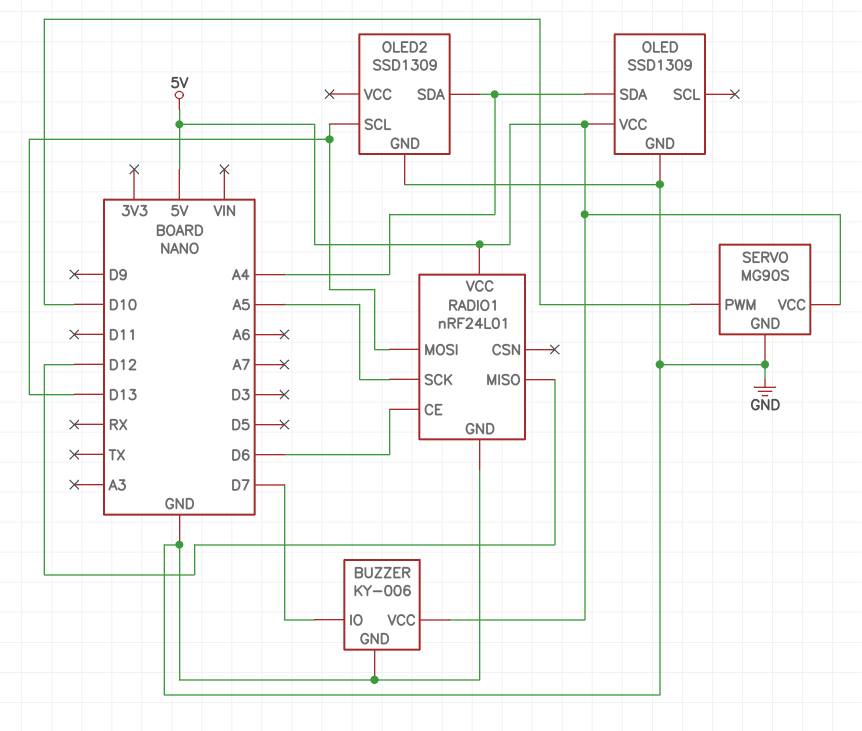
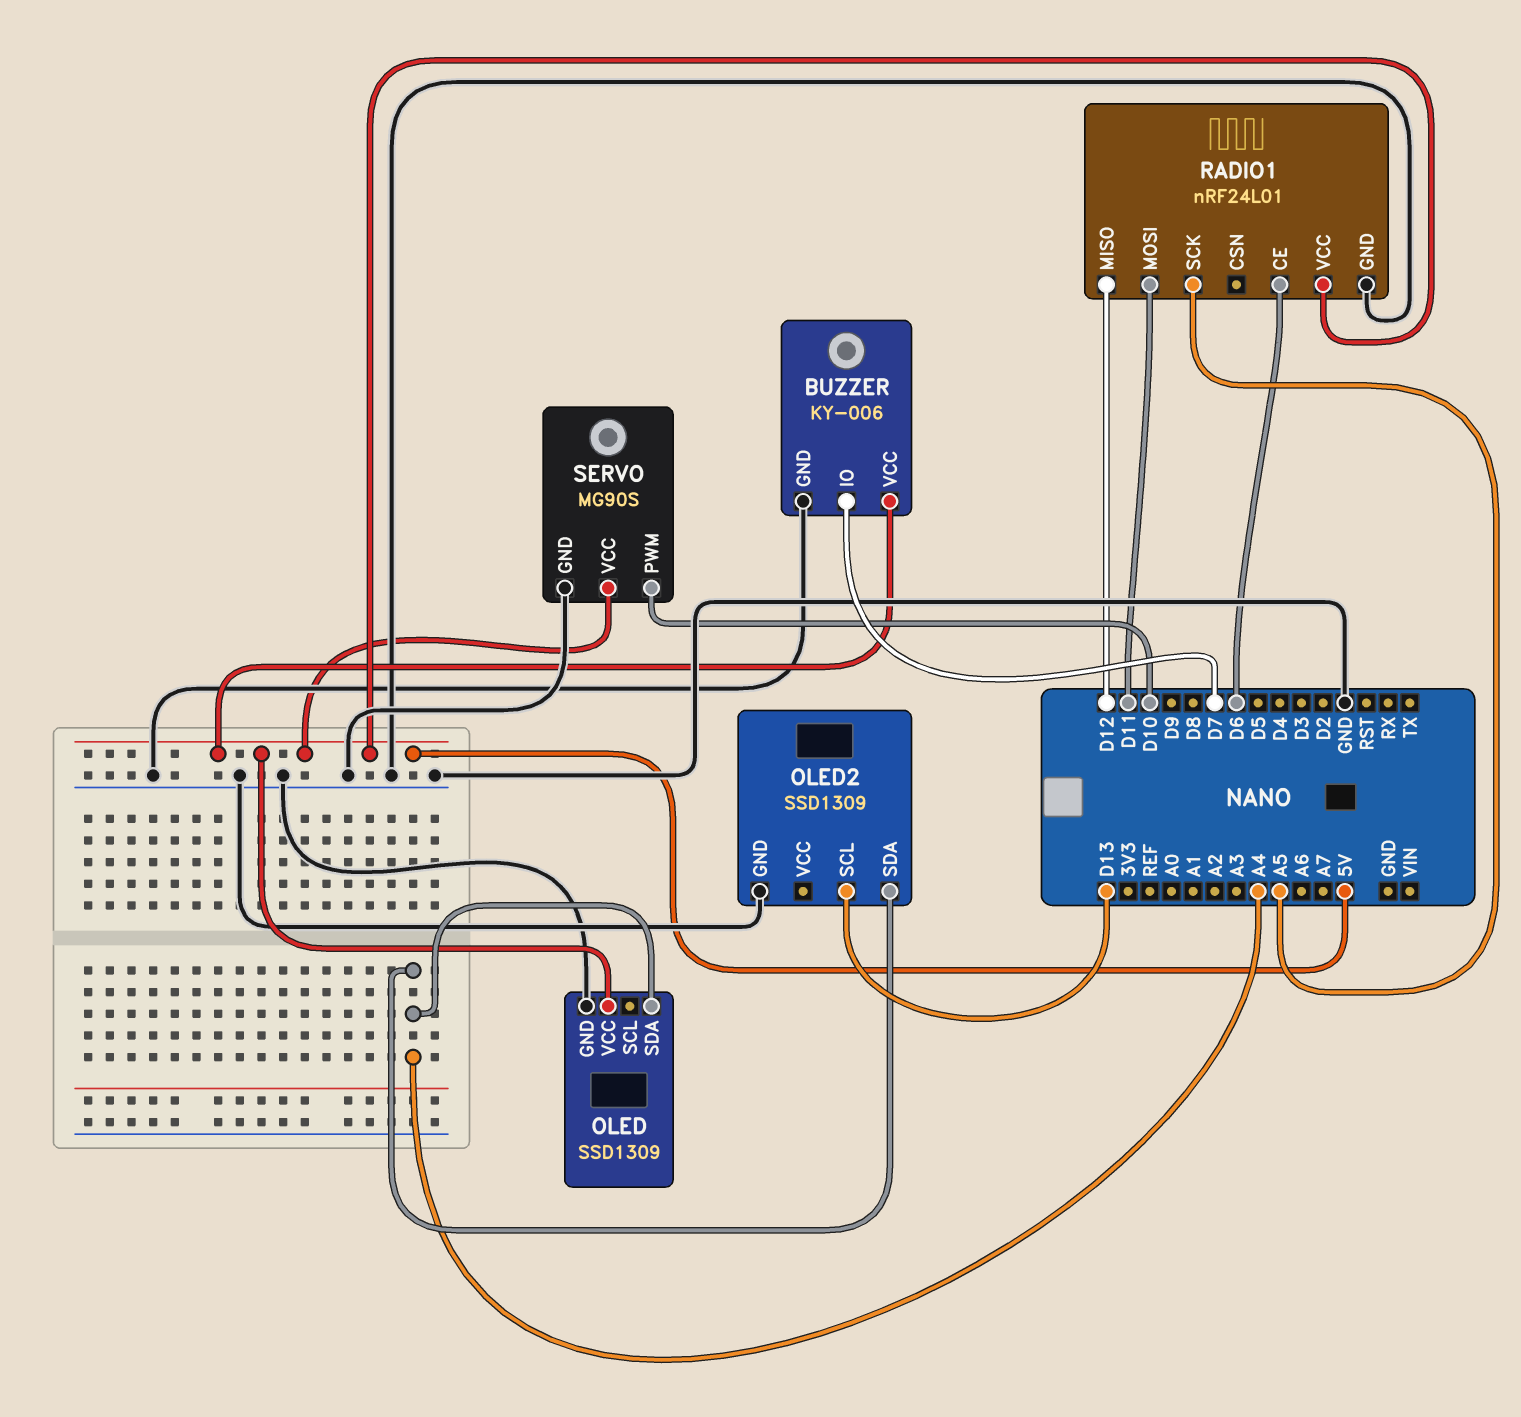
RADIO1 pin MOSI: D13 -> D11

